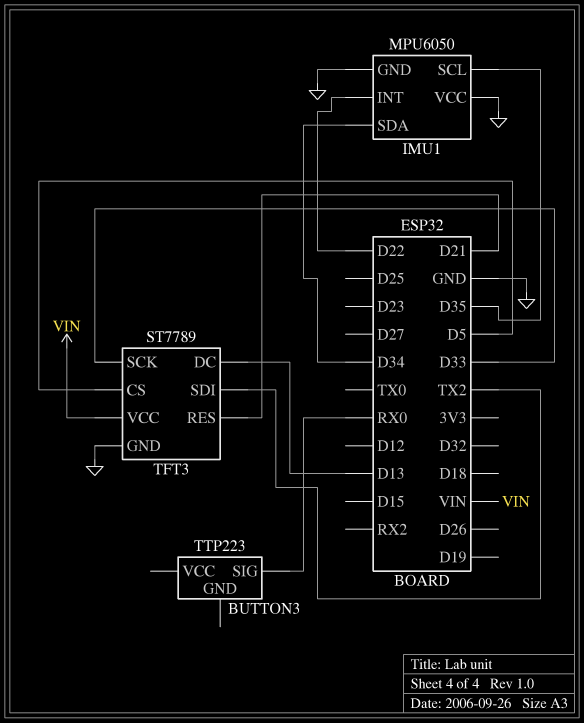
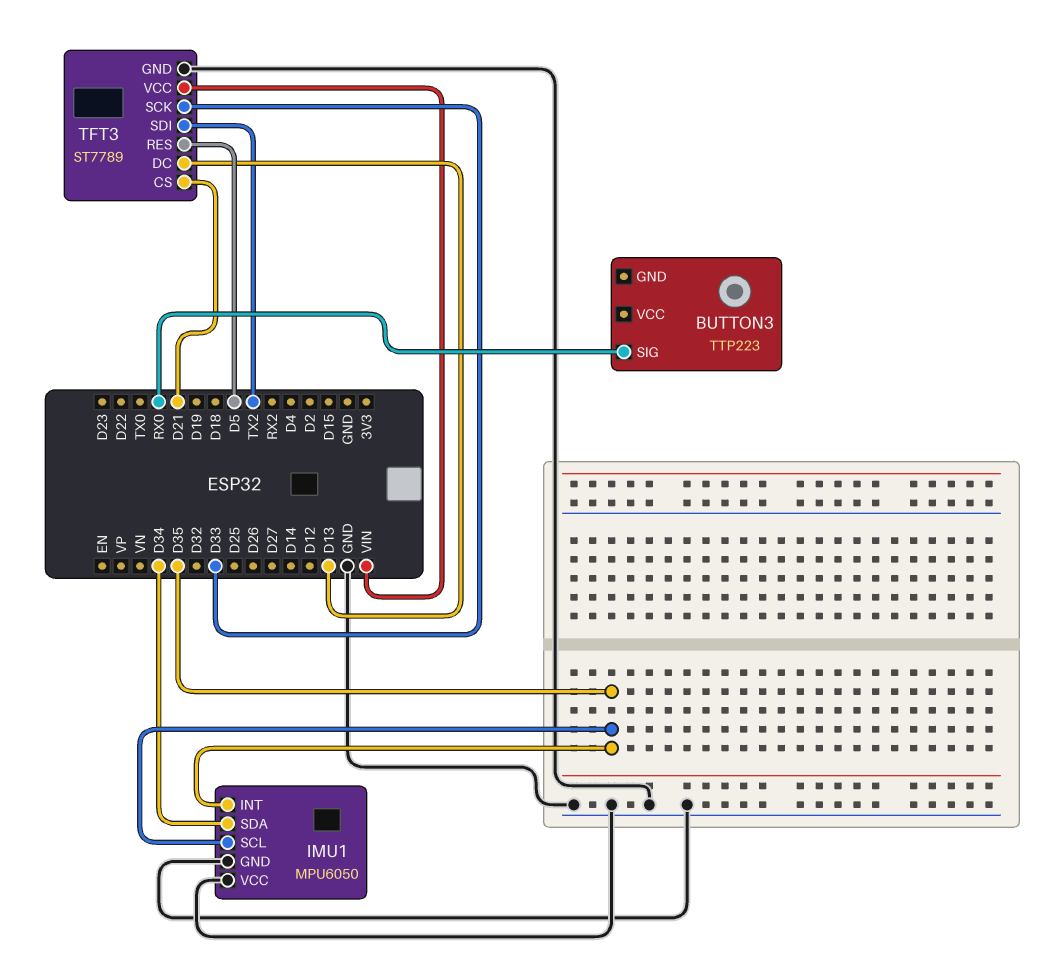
IMU1 pin INT: D22 -> D35
TFT3 pin CS: D5 -> D21
TFT3 pin RES: D21 -> D5

